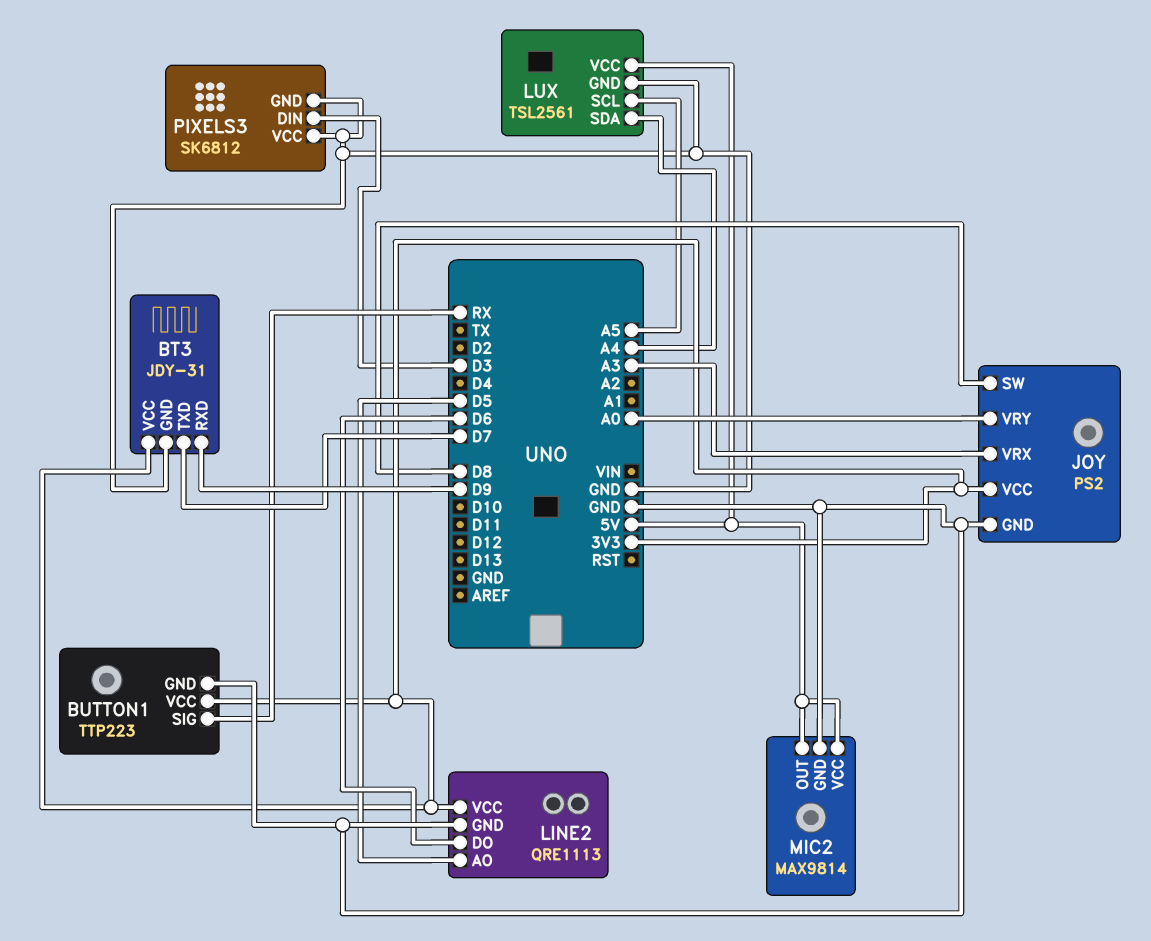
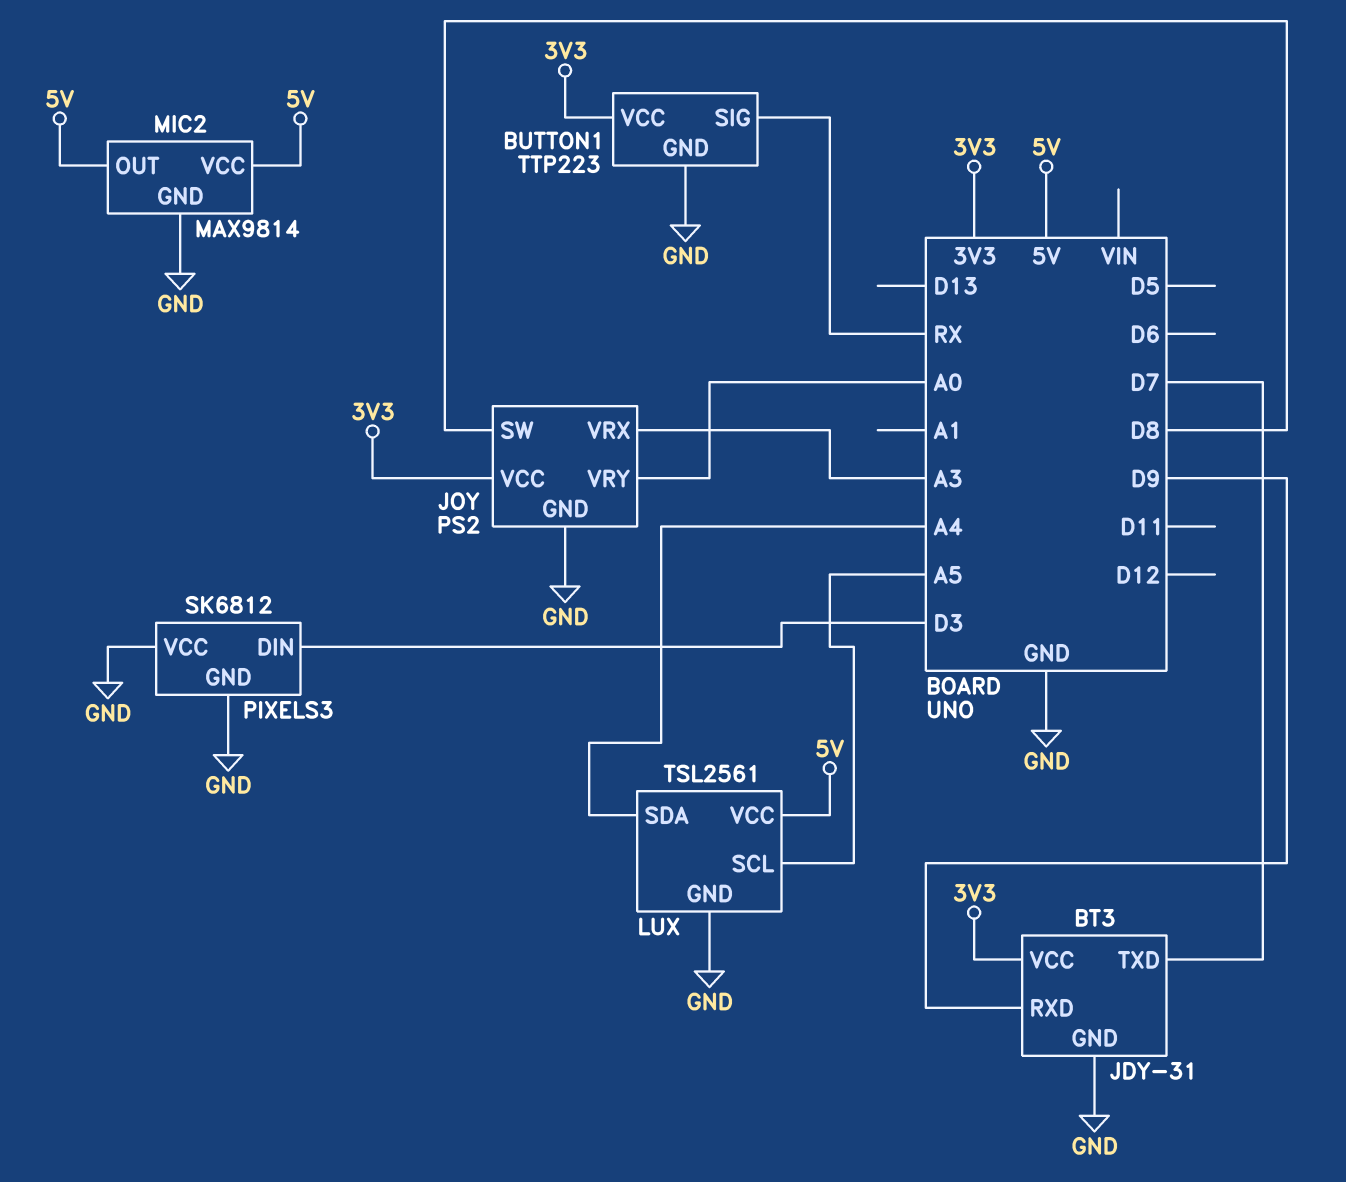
LINE2: QRE1113 -> none
LINE2 pin AO: D5 -> none
LINE2 pin DO: D6 -> none
LINE2 pin GND: GND -> none
LINE2 pin VCC: 3V3 -> none

